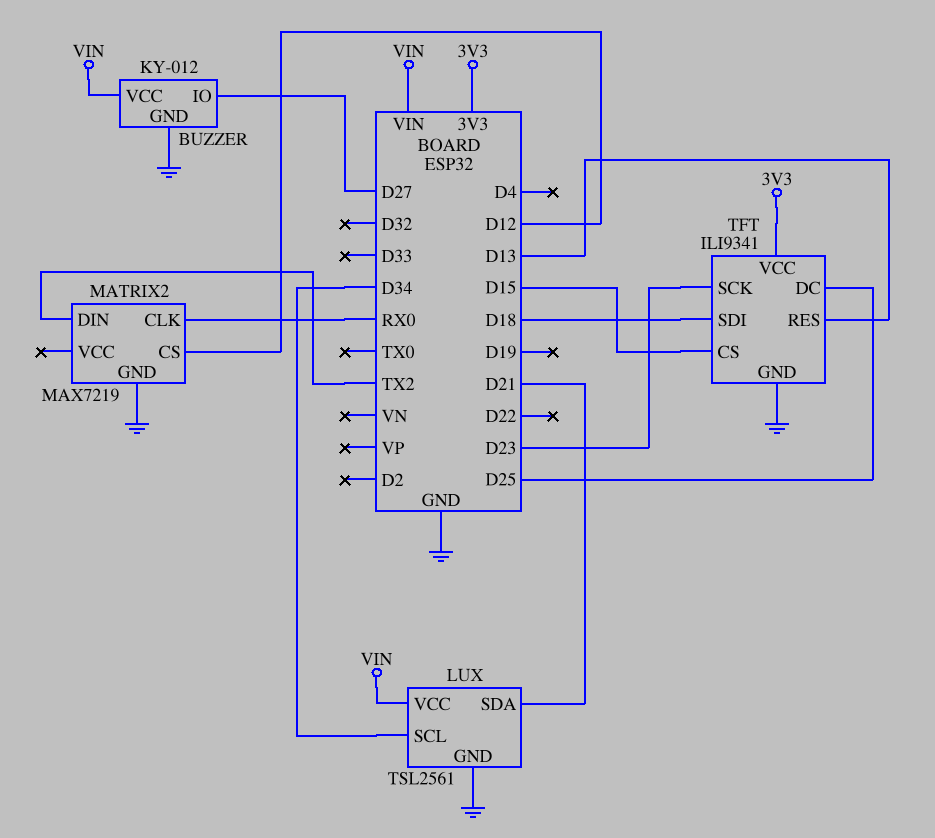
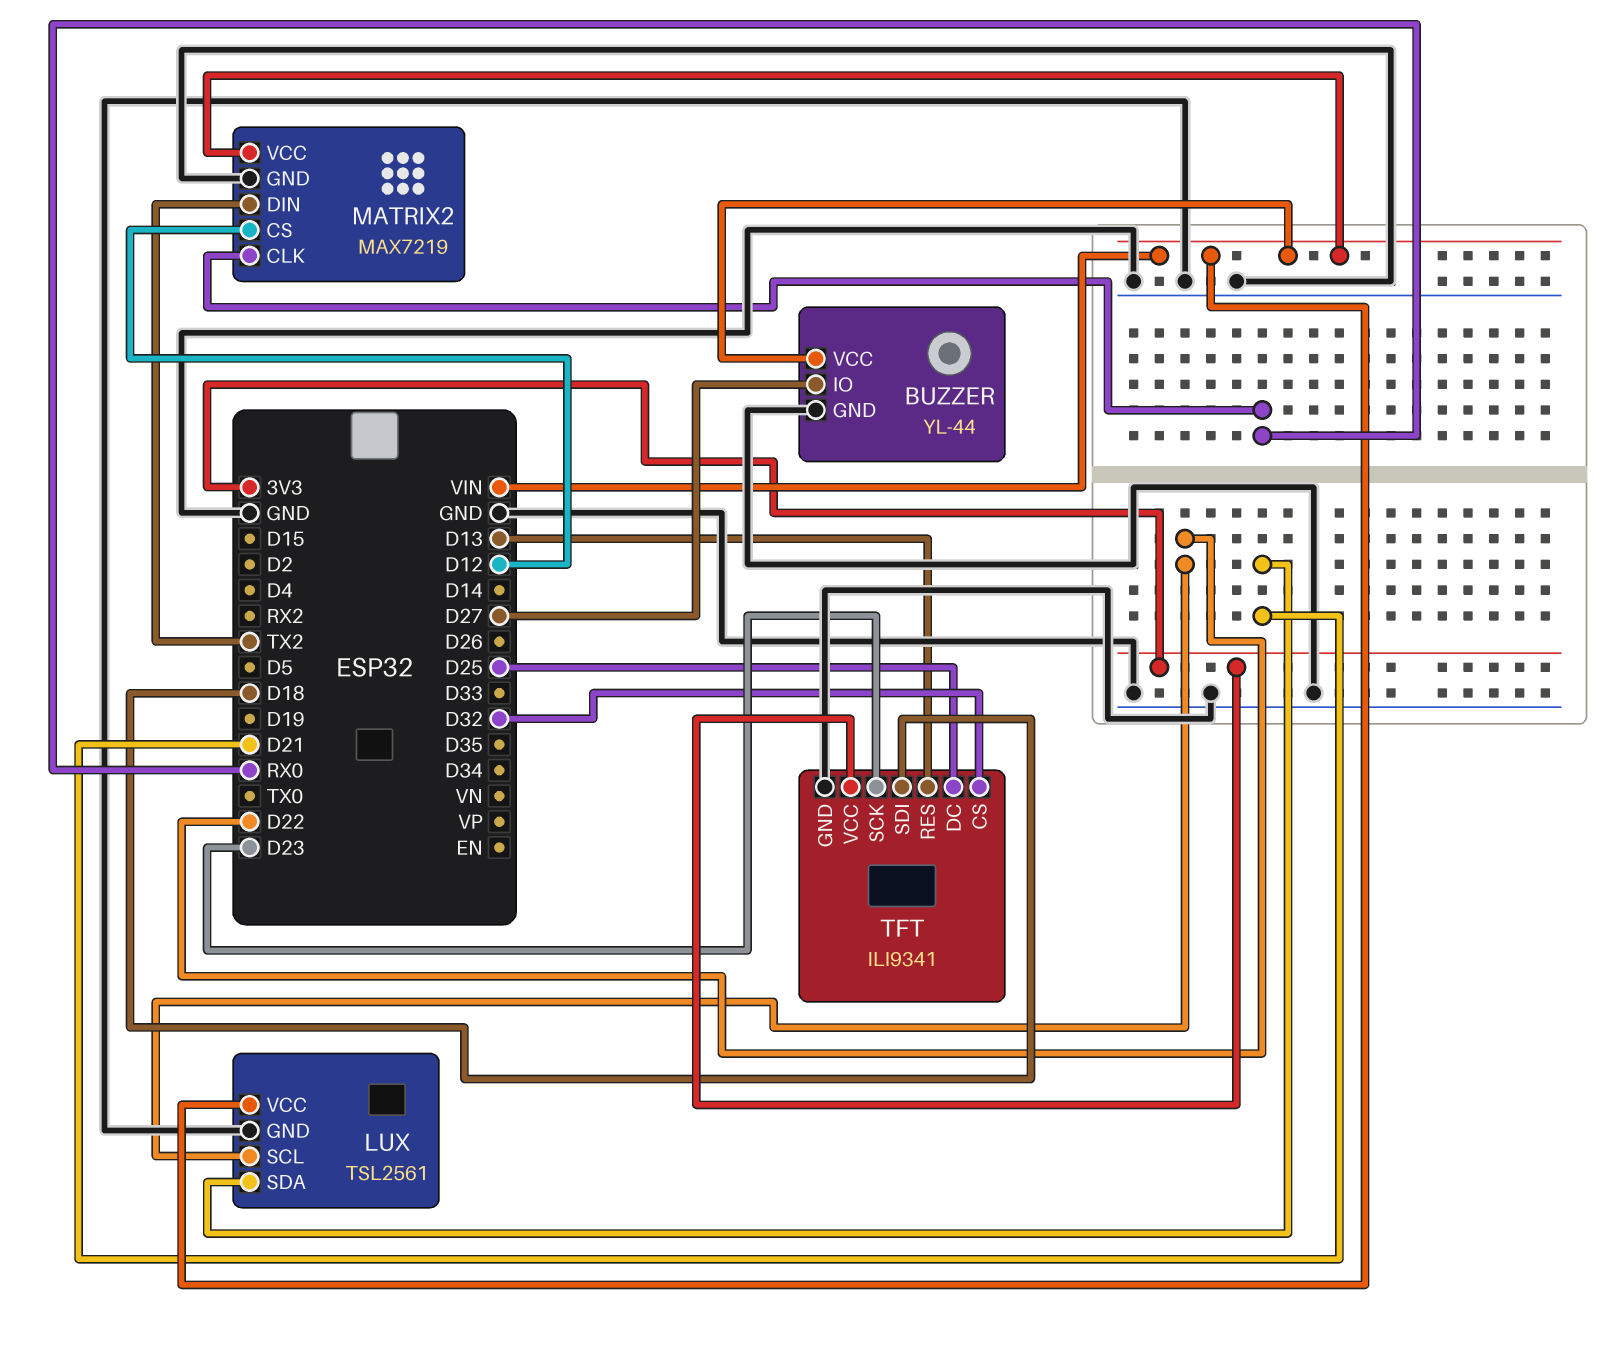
BUZZER: KY-012 -> YL-44
LUX pin SCL: D34 -> D22
MATRIX2 pin VCC: none -> VIN
TFT pin CS: D15 -> D32

